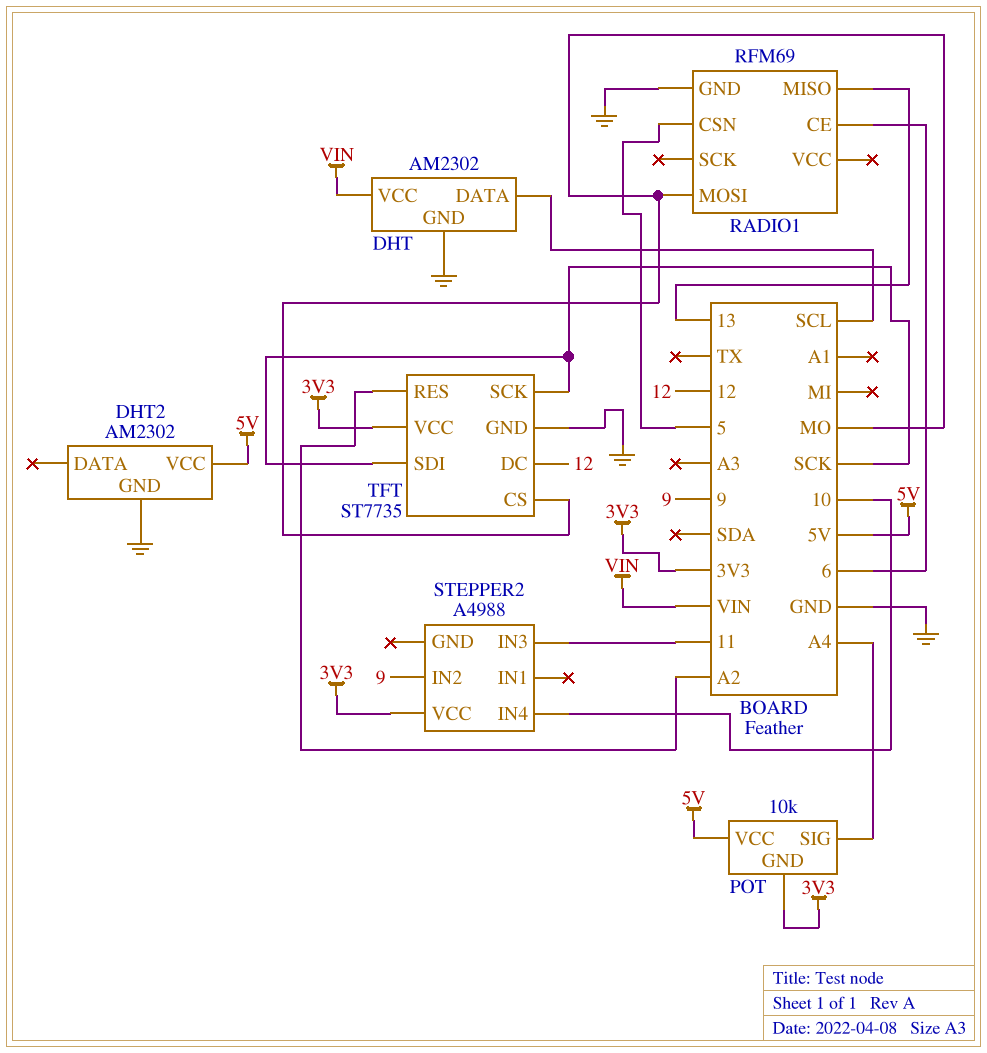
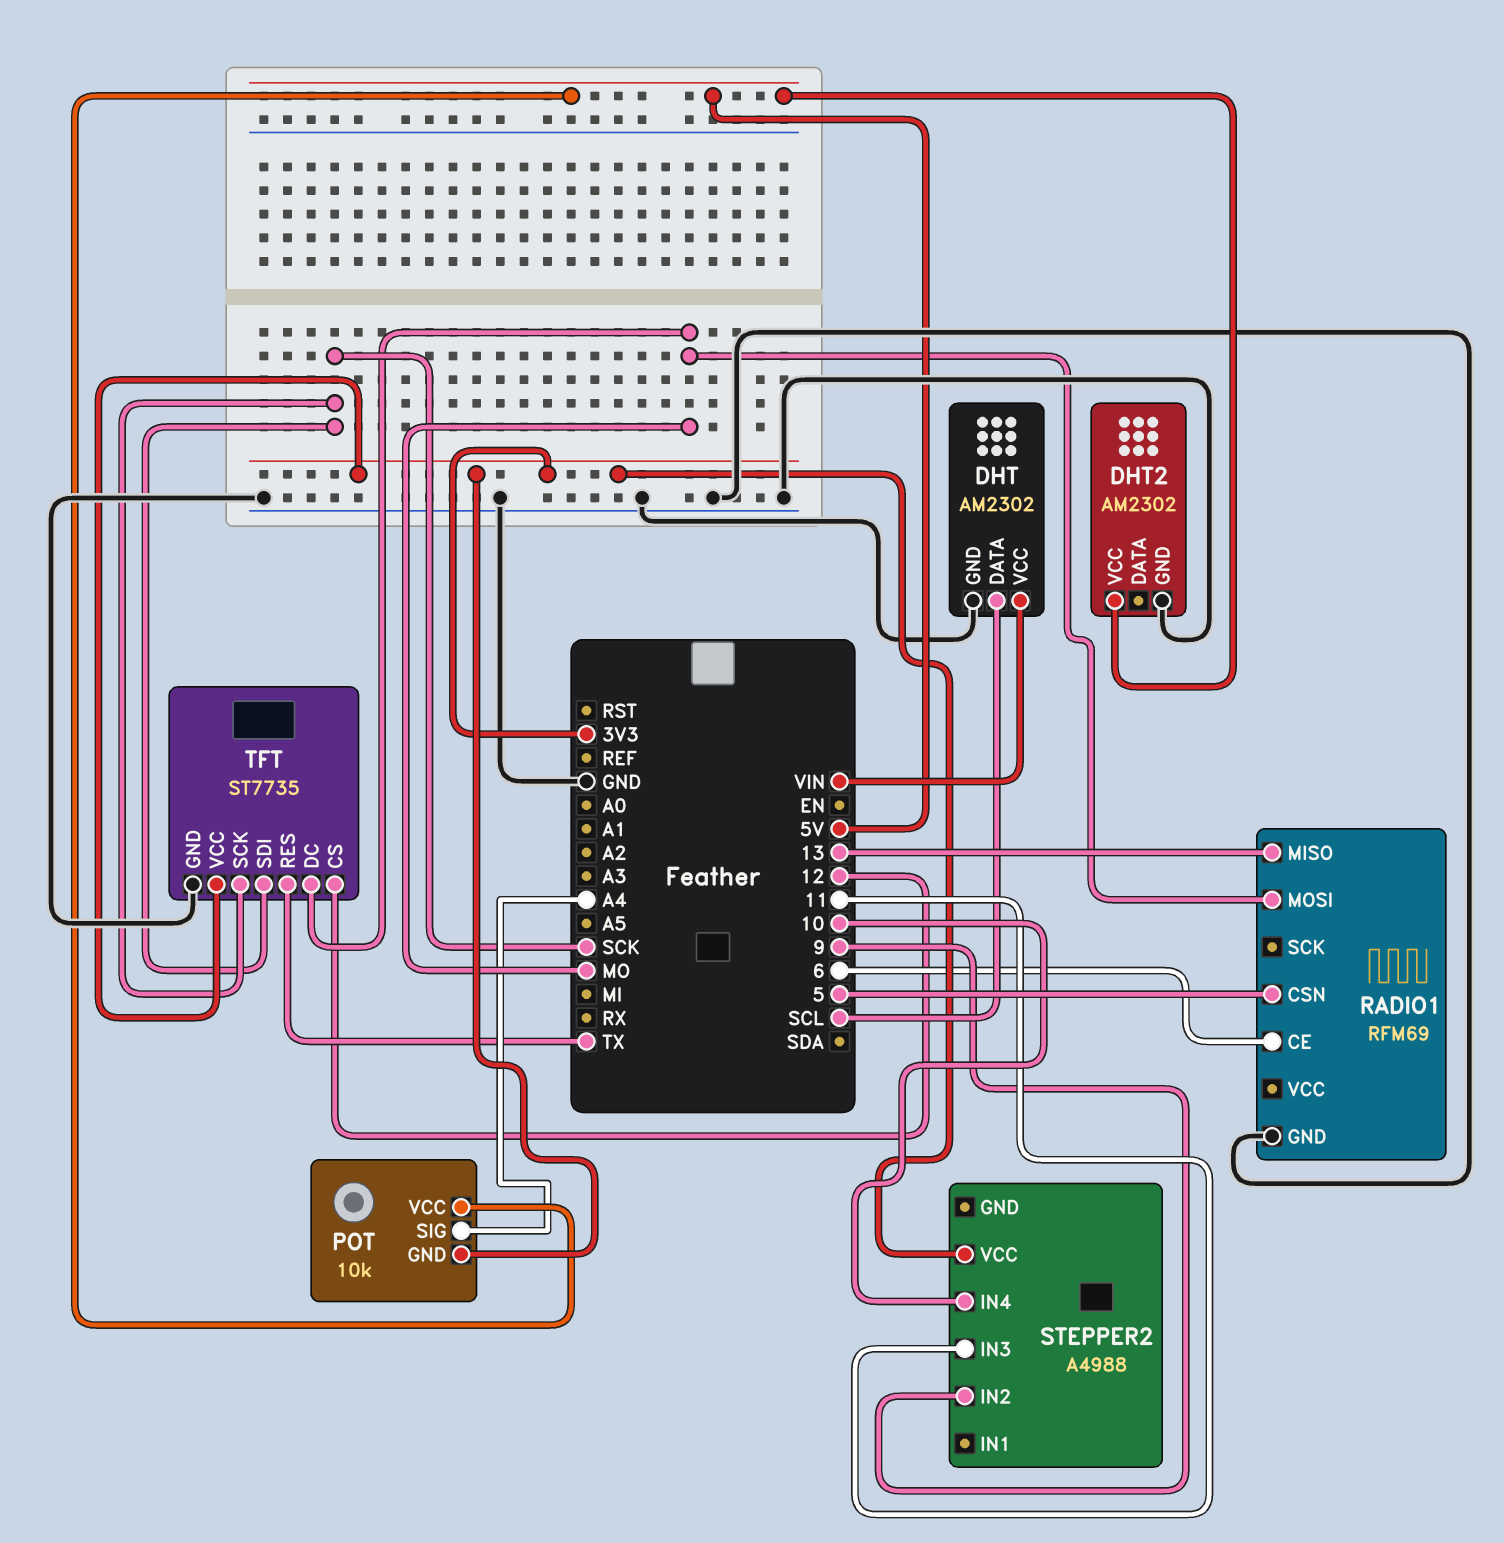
TFT pin CS: MO -> 12
TFT pin DC: 12 -> MO
TFT pin RES: A2 -> TX

